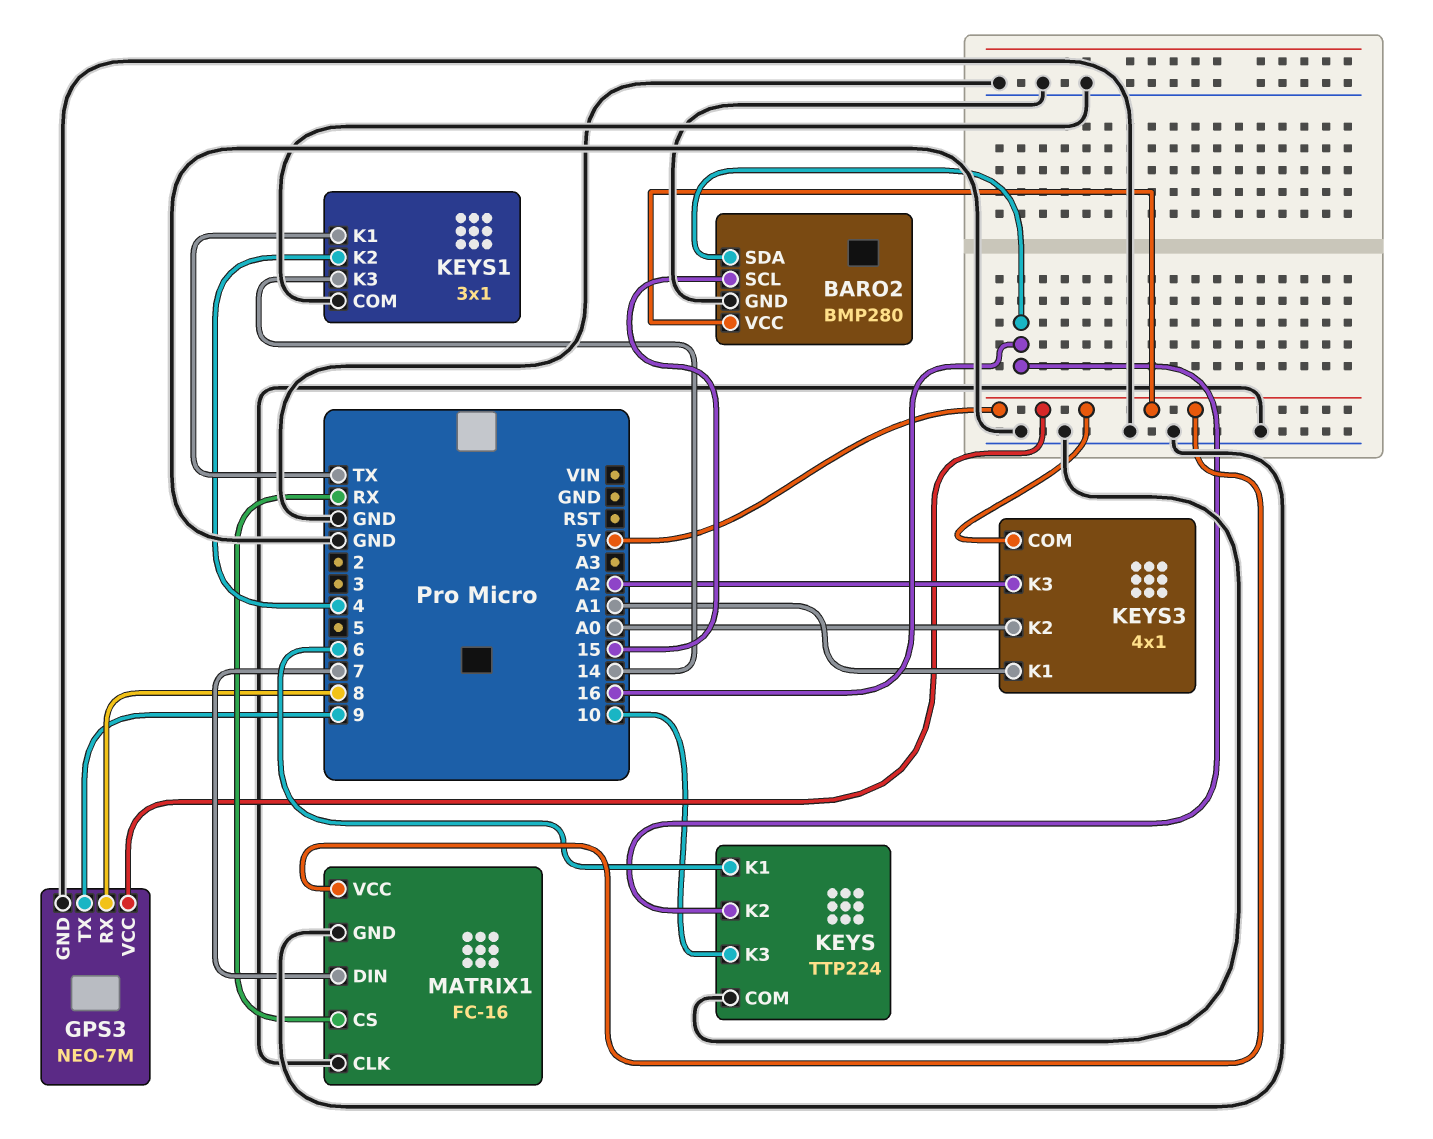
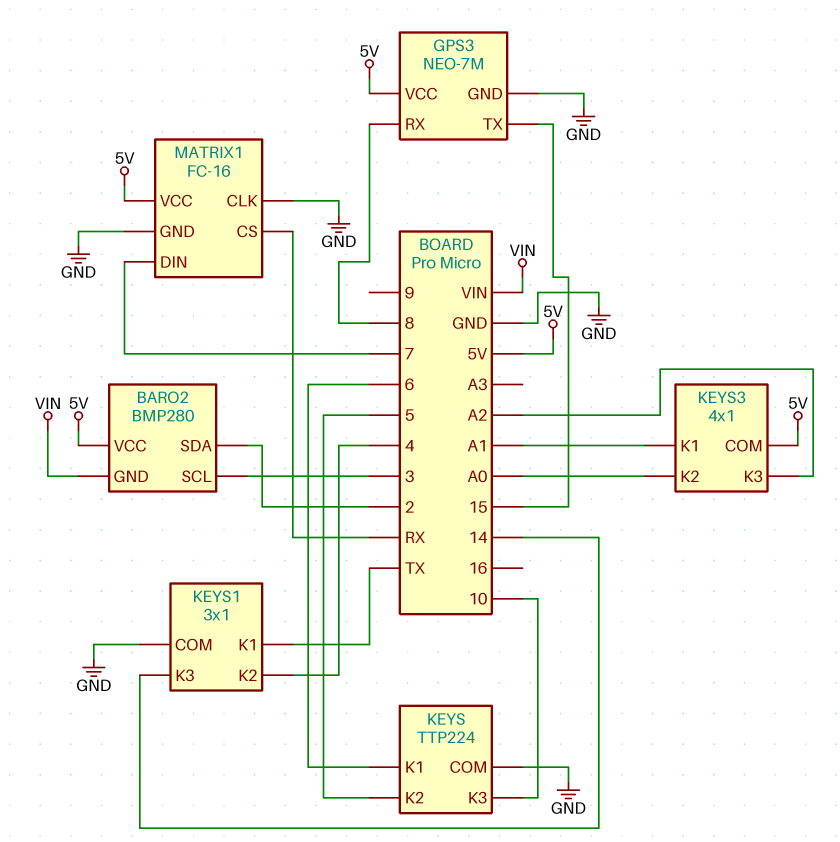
BARO2 pin GND: GND -> VIN
BARO2 pin SCL: 15 -> 3
BARO2 pin SDA: 16 -> 2
GPS3 pin TX: 9 -> 15
KEYS pin K2: 16 -> 5

